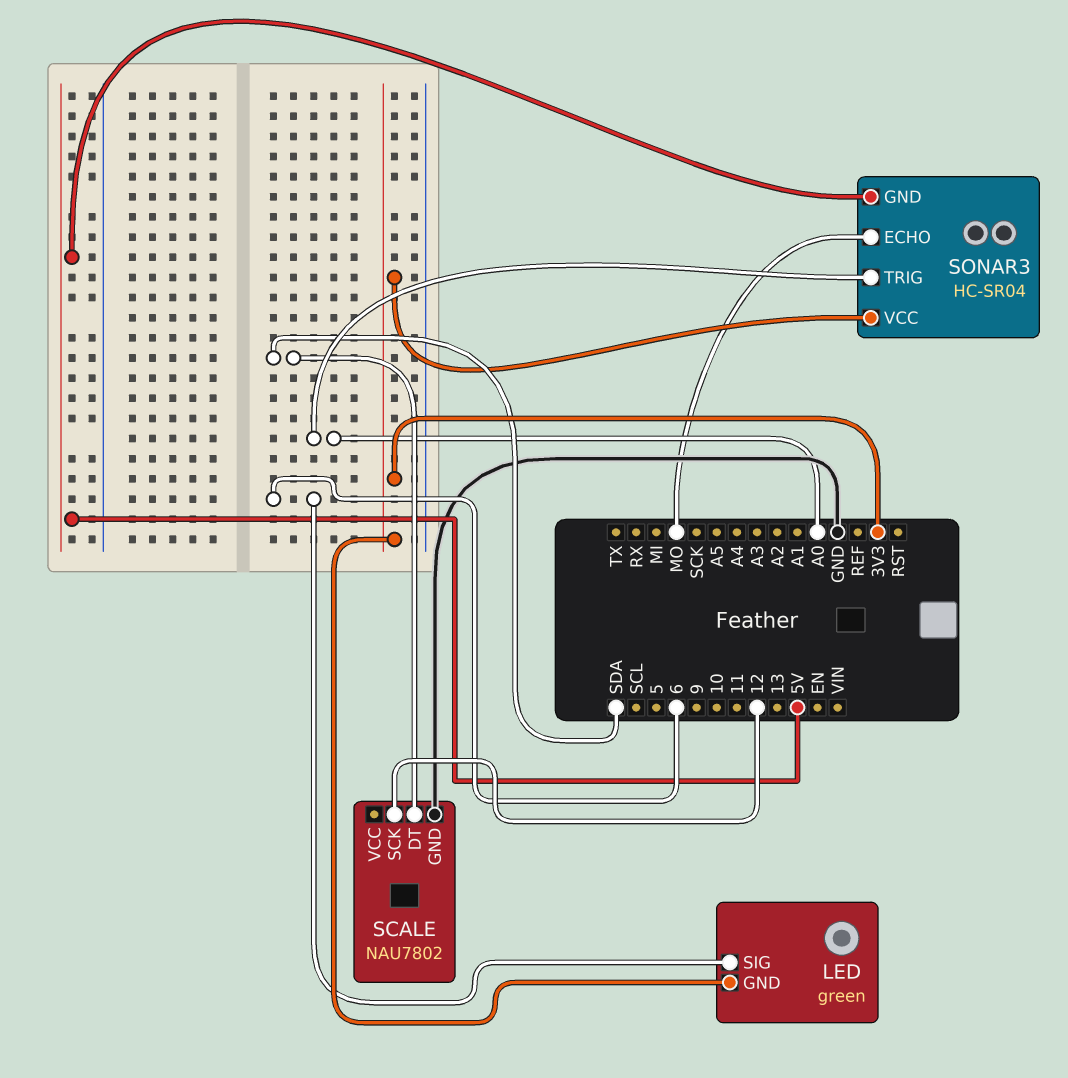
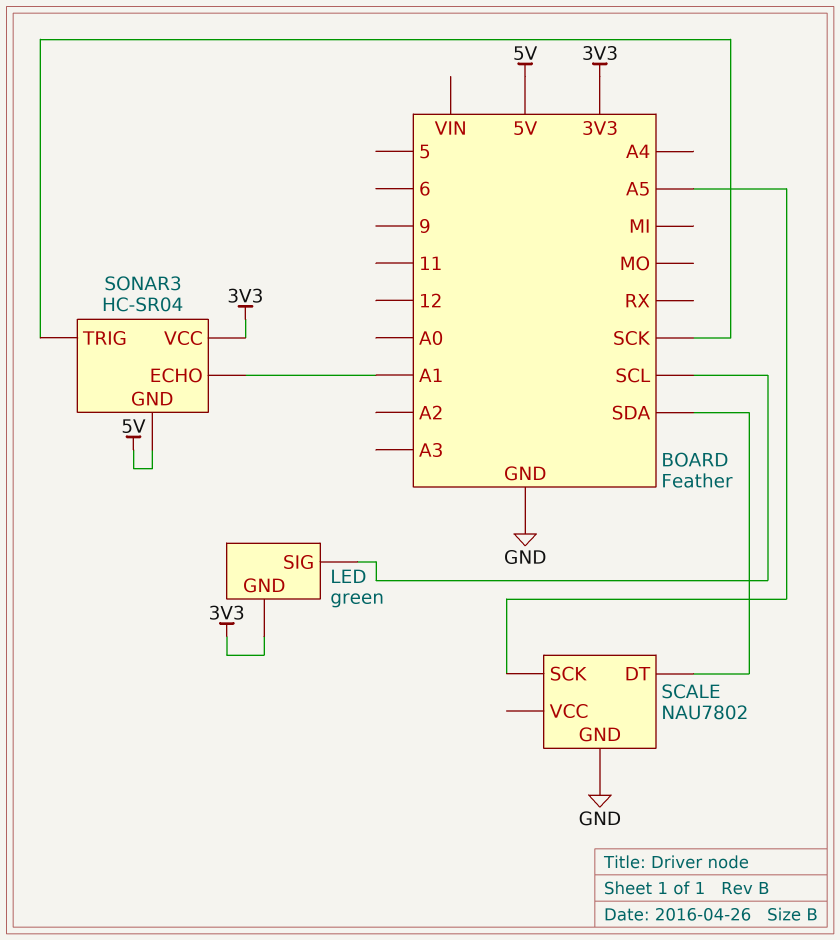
LED pin SIG: 6 -> SCL
SCALE pin SCK: 12 -> A5
SONAR3 pin ECHO: MO -> A1
SONAR3 pin TRIG: A0 -> SCK

